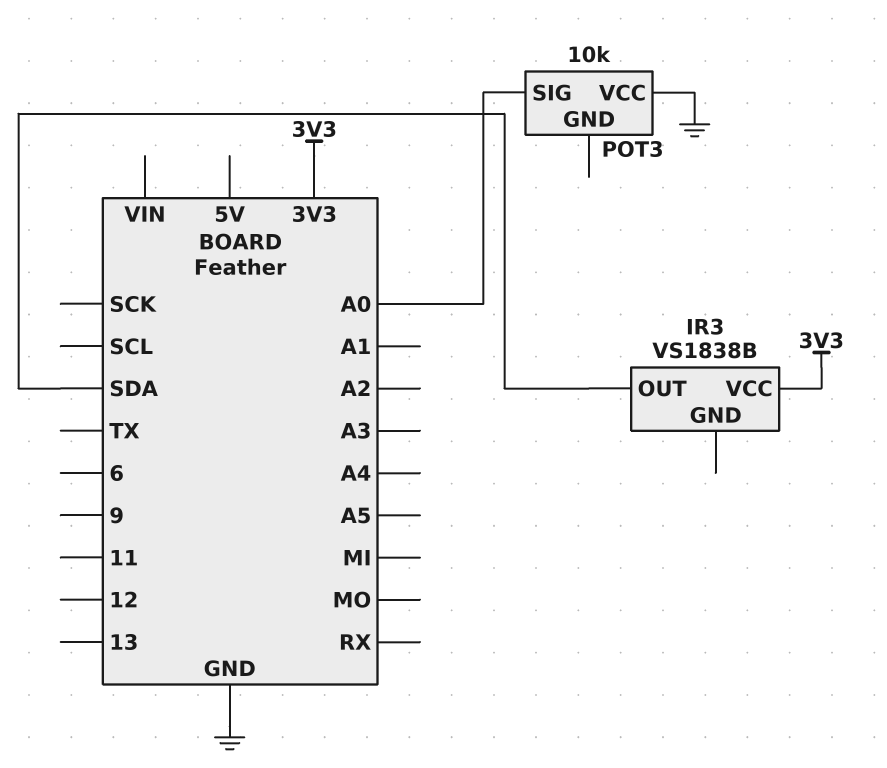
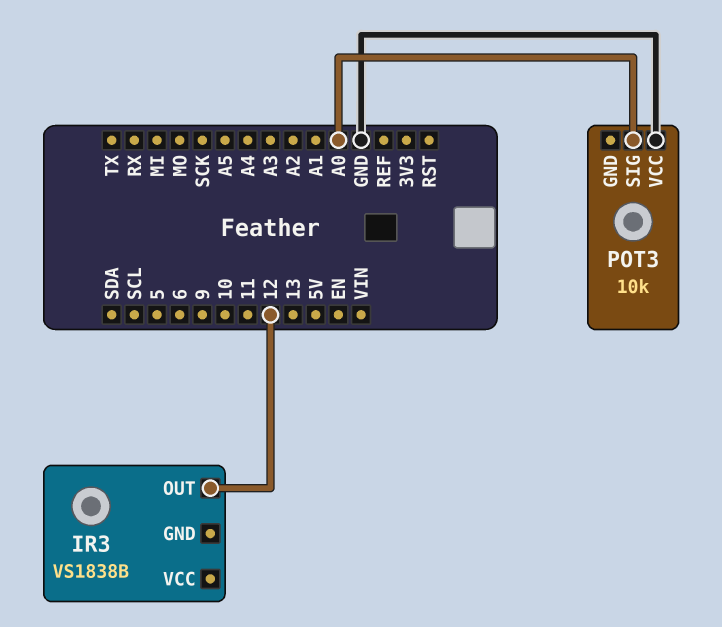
IR3 pin OUT: SDA -> 12
IR3 pin VCC: 3V3 -> none

